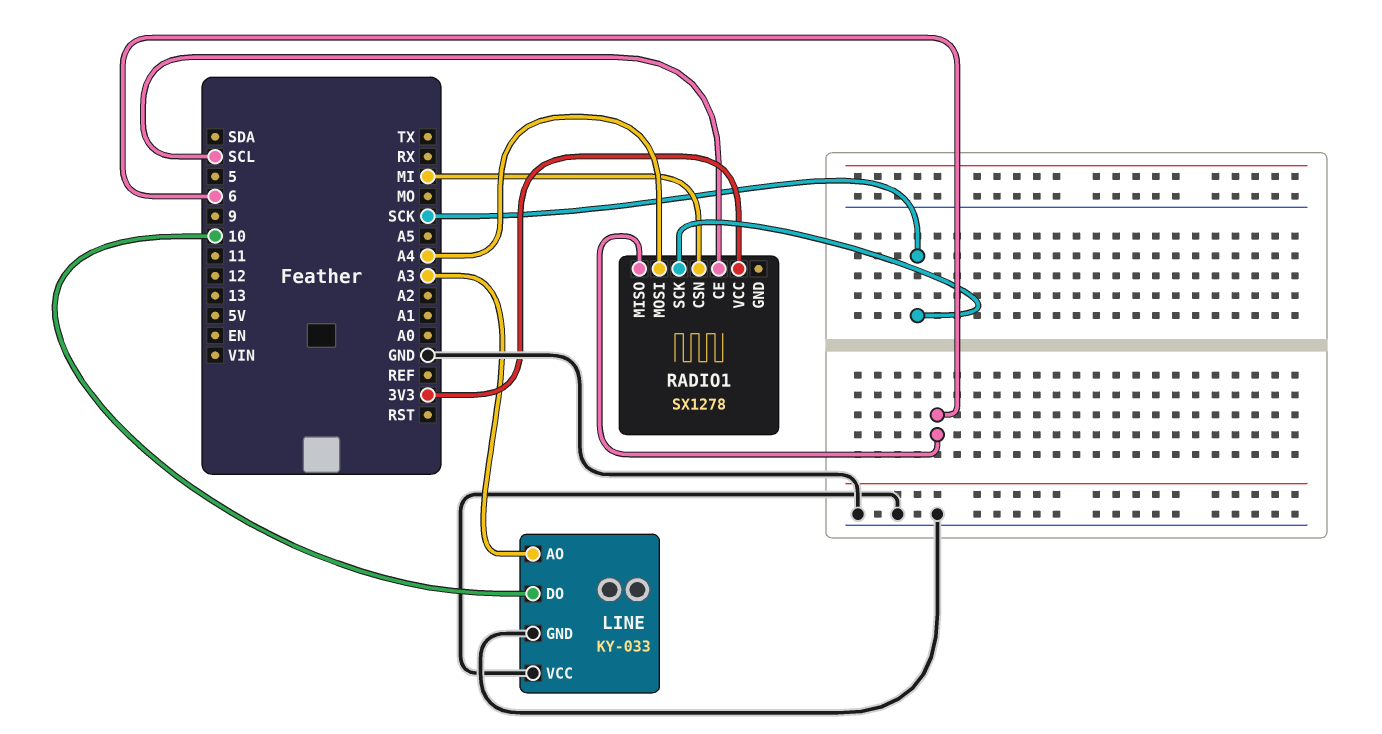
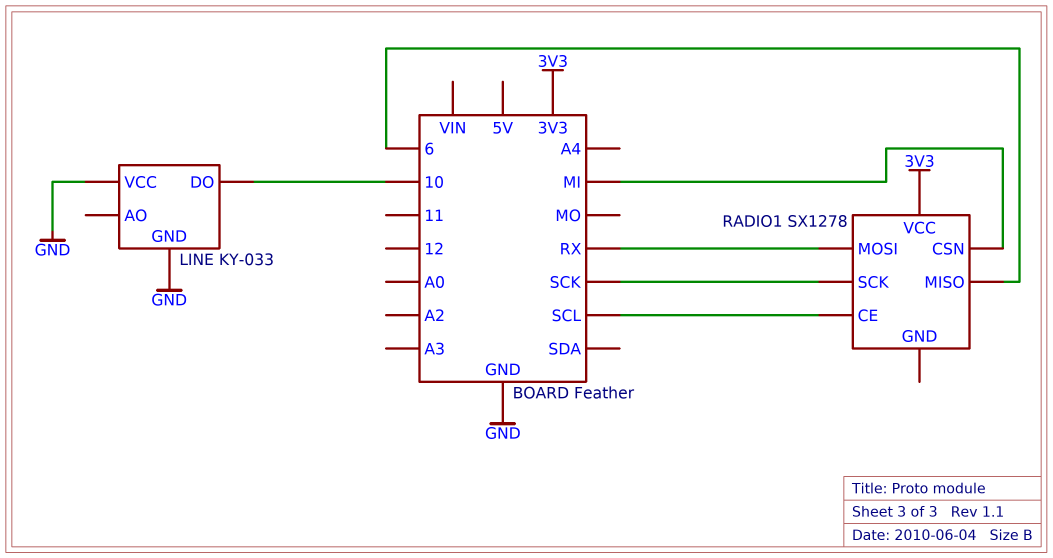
LINE pin AO: A3 -> none
RADIO1 pin MOSI: A4 -> RX

